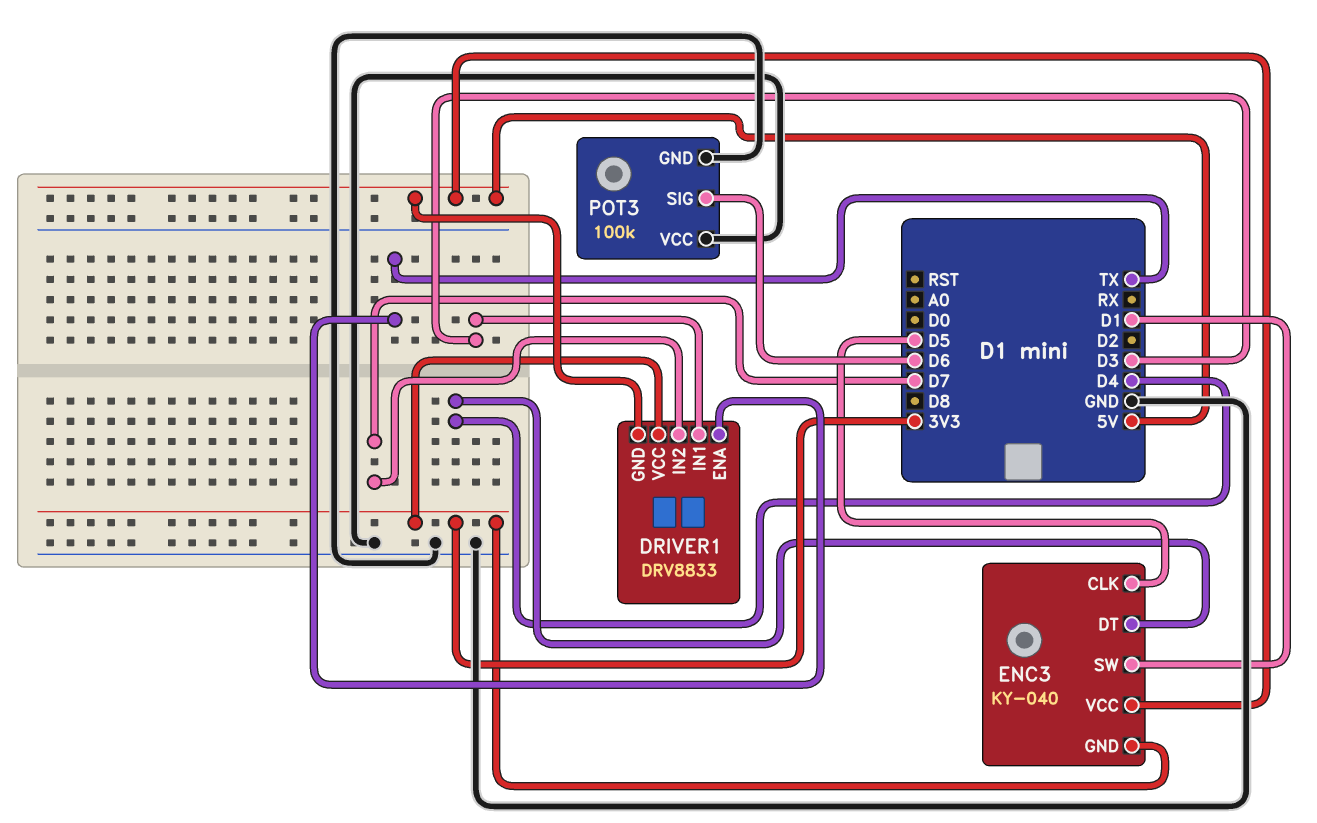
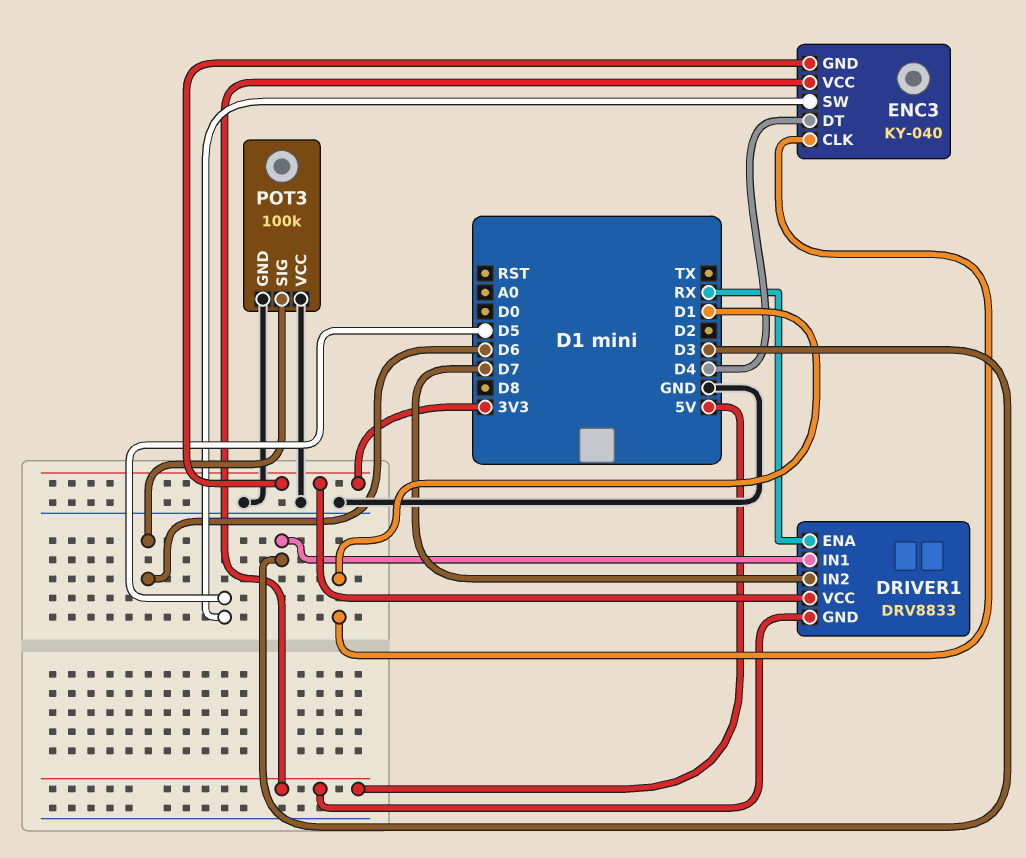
DRIVER1 pin ENA: TX -> RX
ENC3 pin CLK: D5 -> D1
ENC3 pin SW: D1 -> D5

